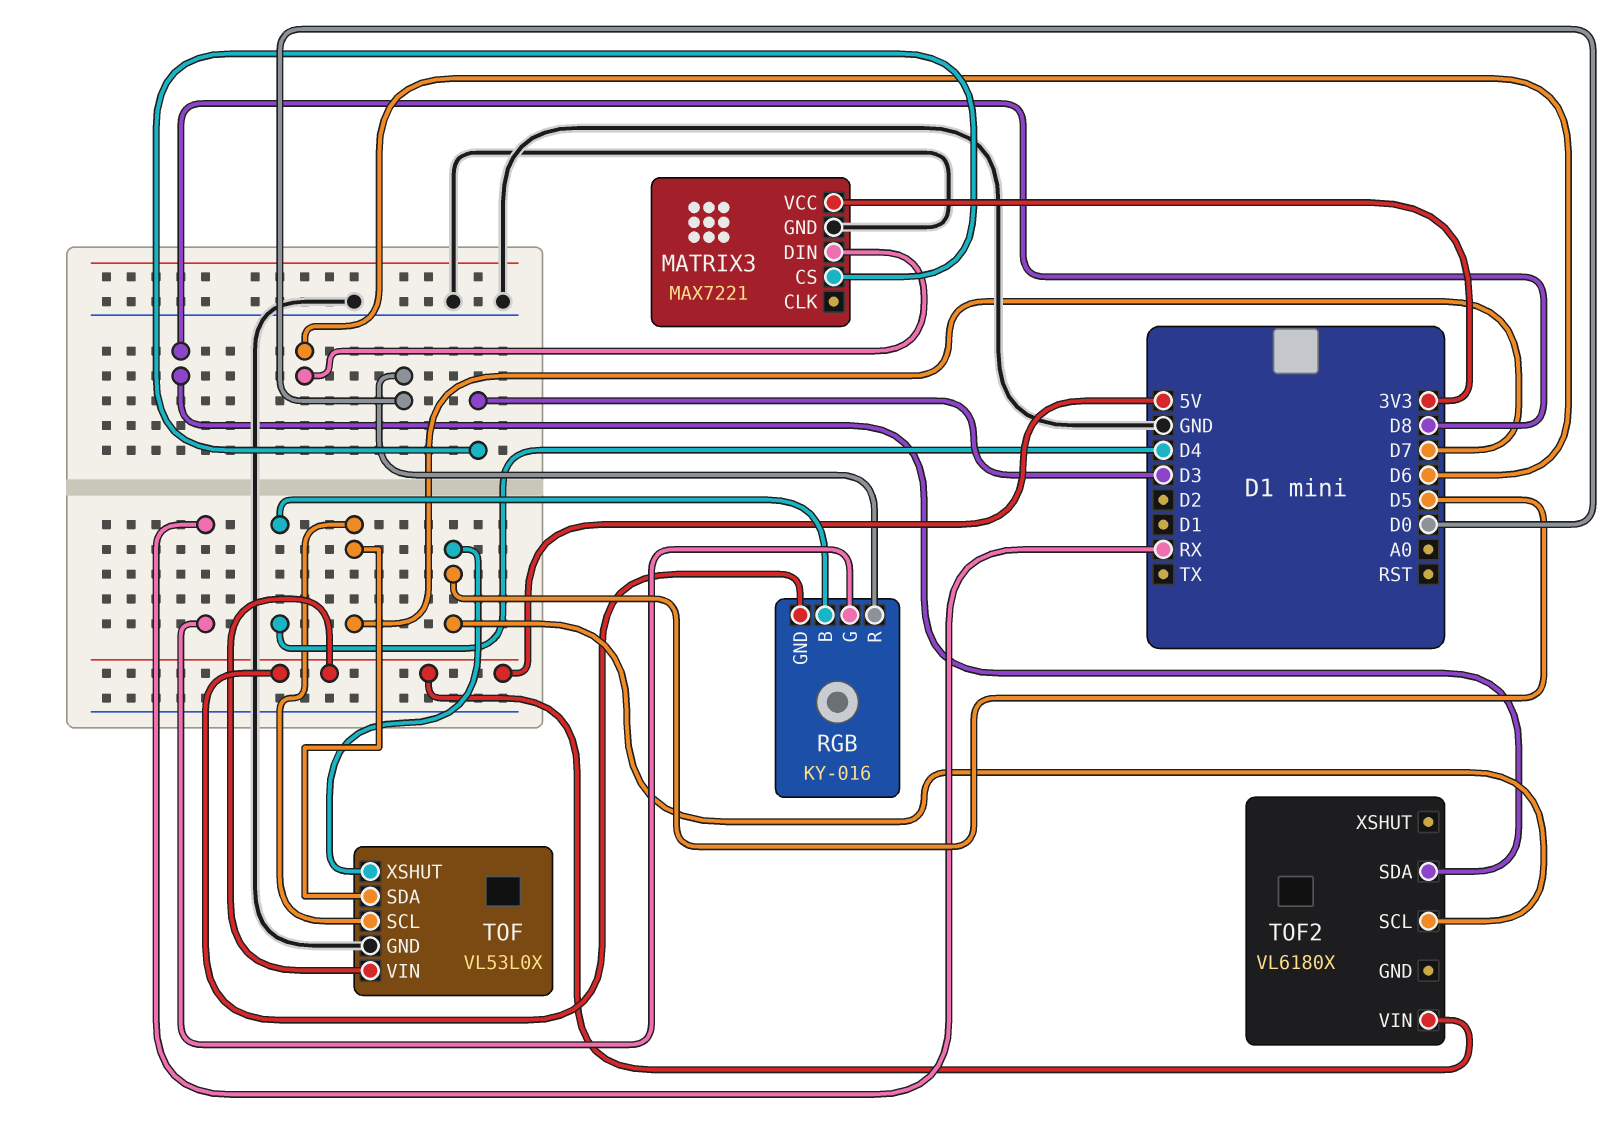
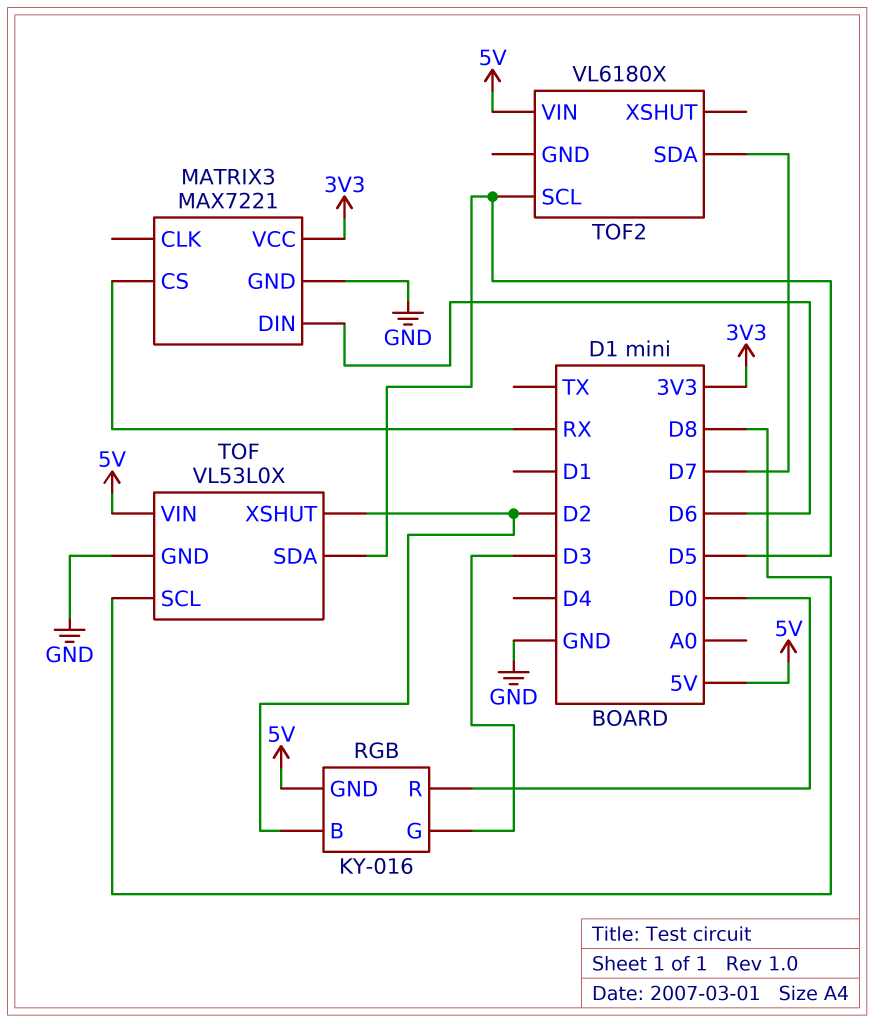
MATRIX3 pin CS: D3 -> RX
RGB pin B: D4 -> D2
RGB pin G: RX -> D3
TOF pin SCL: D7 -> D8
TOF pin SDA: D7 -> D5
TOF pin XSHUT: D5 -> D2
TOF2 pin SDA: D8 -> D7

